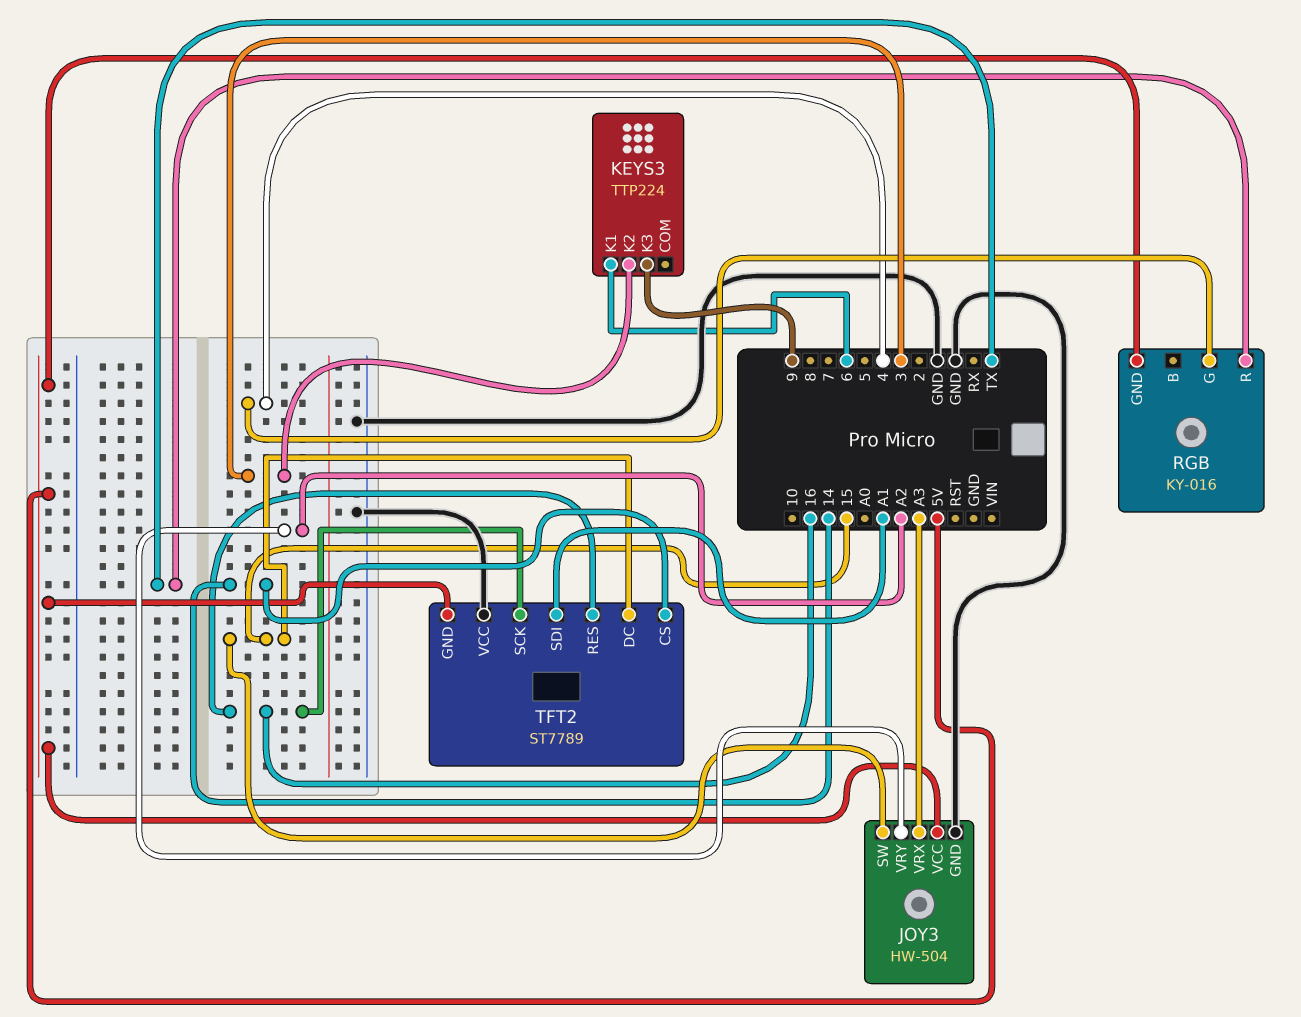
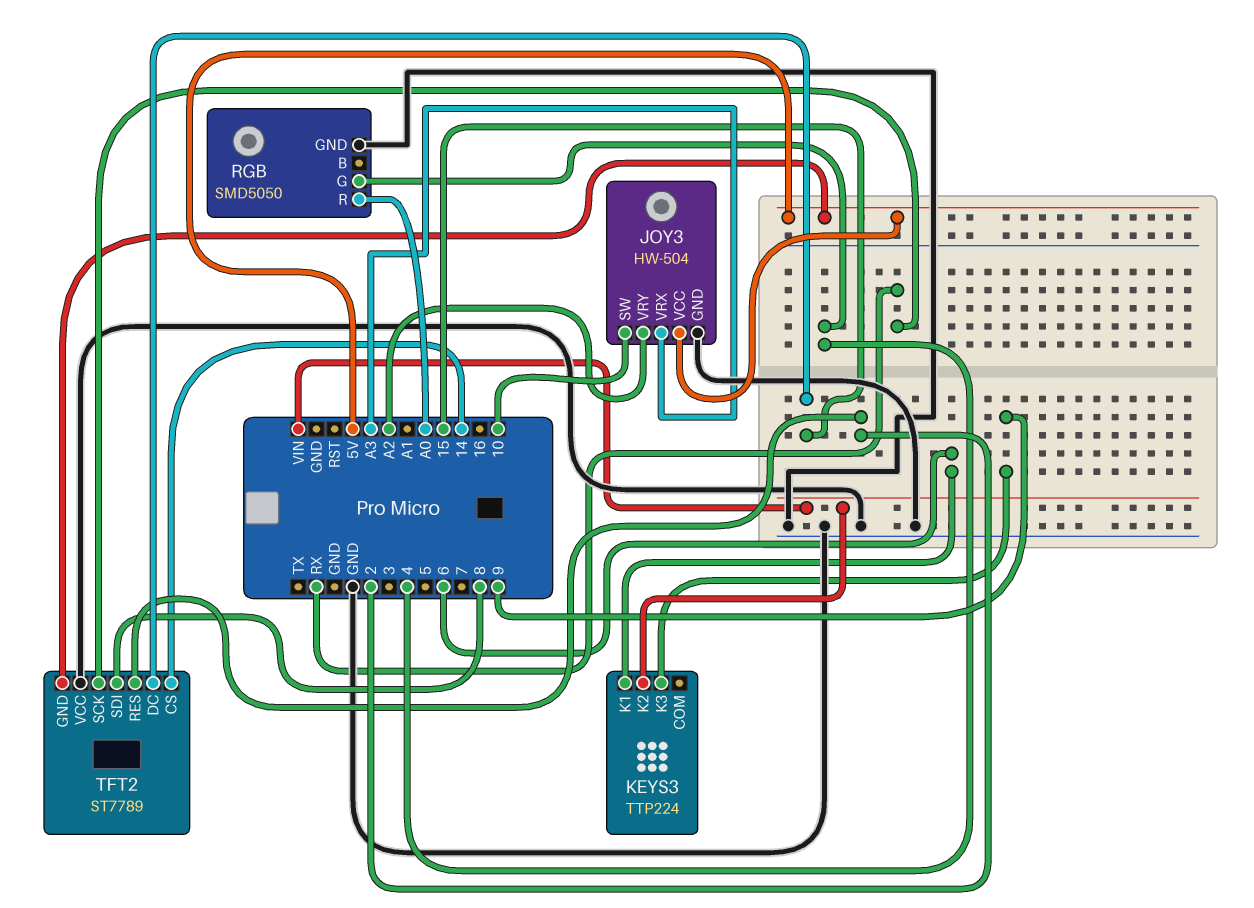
JOY3 pin SW: 15 -> 10
KEYS3 pin K2: 3 -> VIN
RGB: KY-016 -> SMD5050
RGB pin GND: 5V -> GND
RGB pin R: TX -> A0
TFT2 pin RES: 16 -> 2
TFT2 pin SCK: 16 -> RX
TFT2 pin SDI: A1 -> 8

